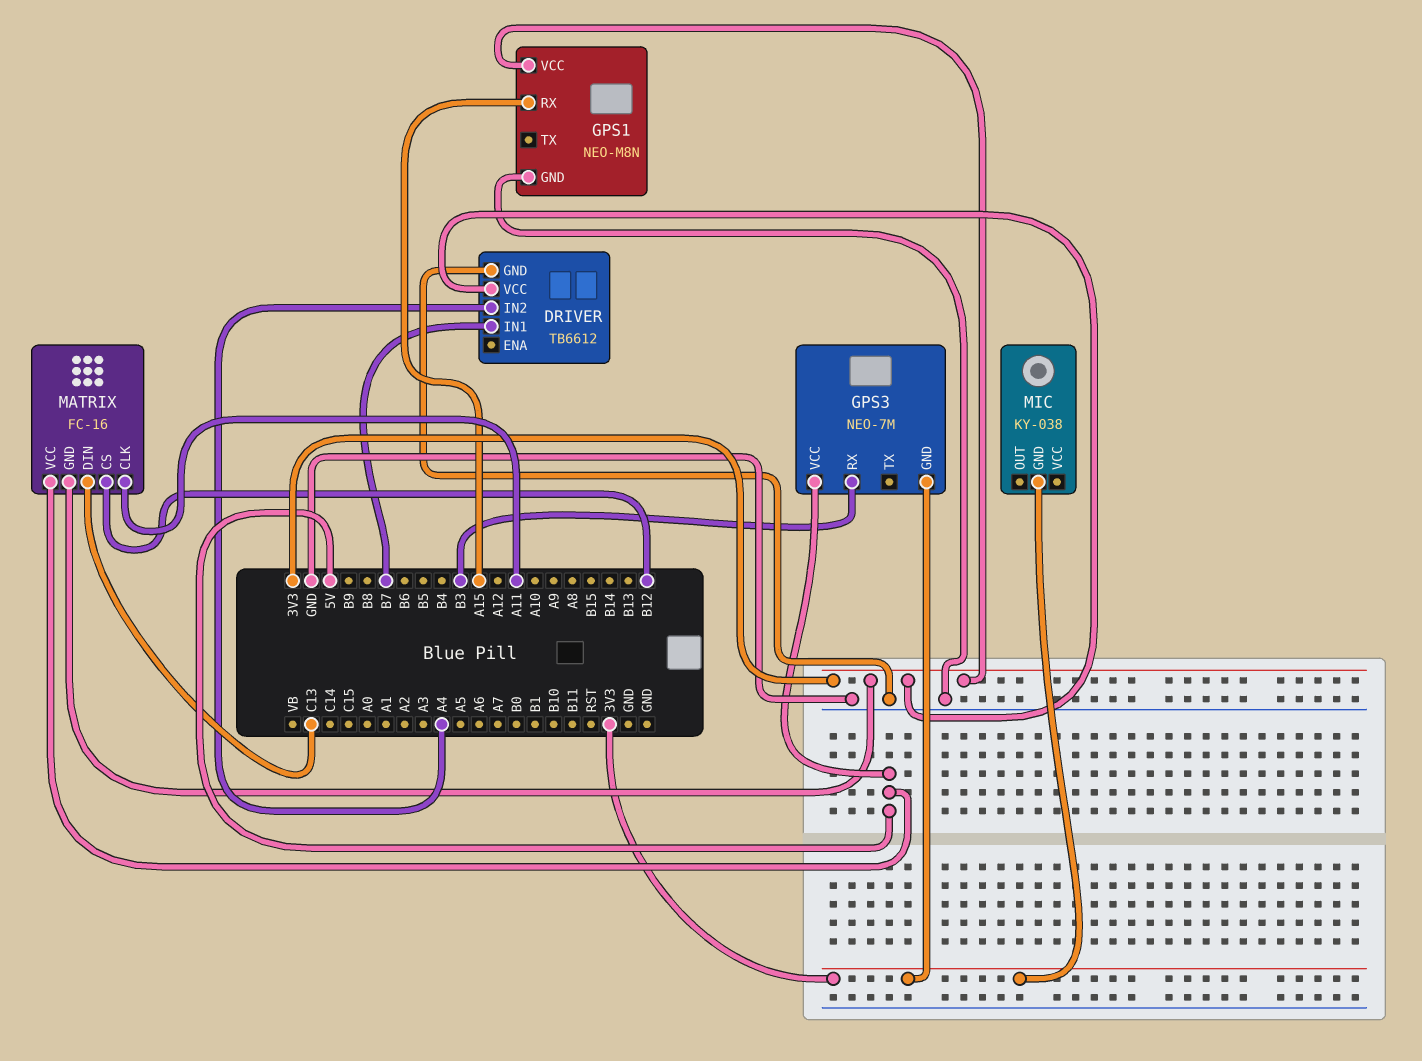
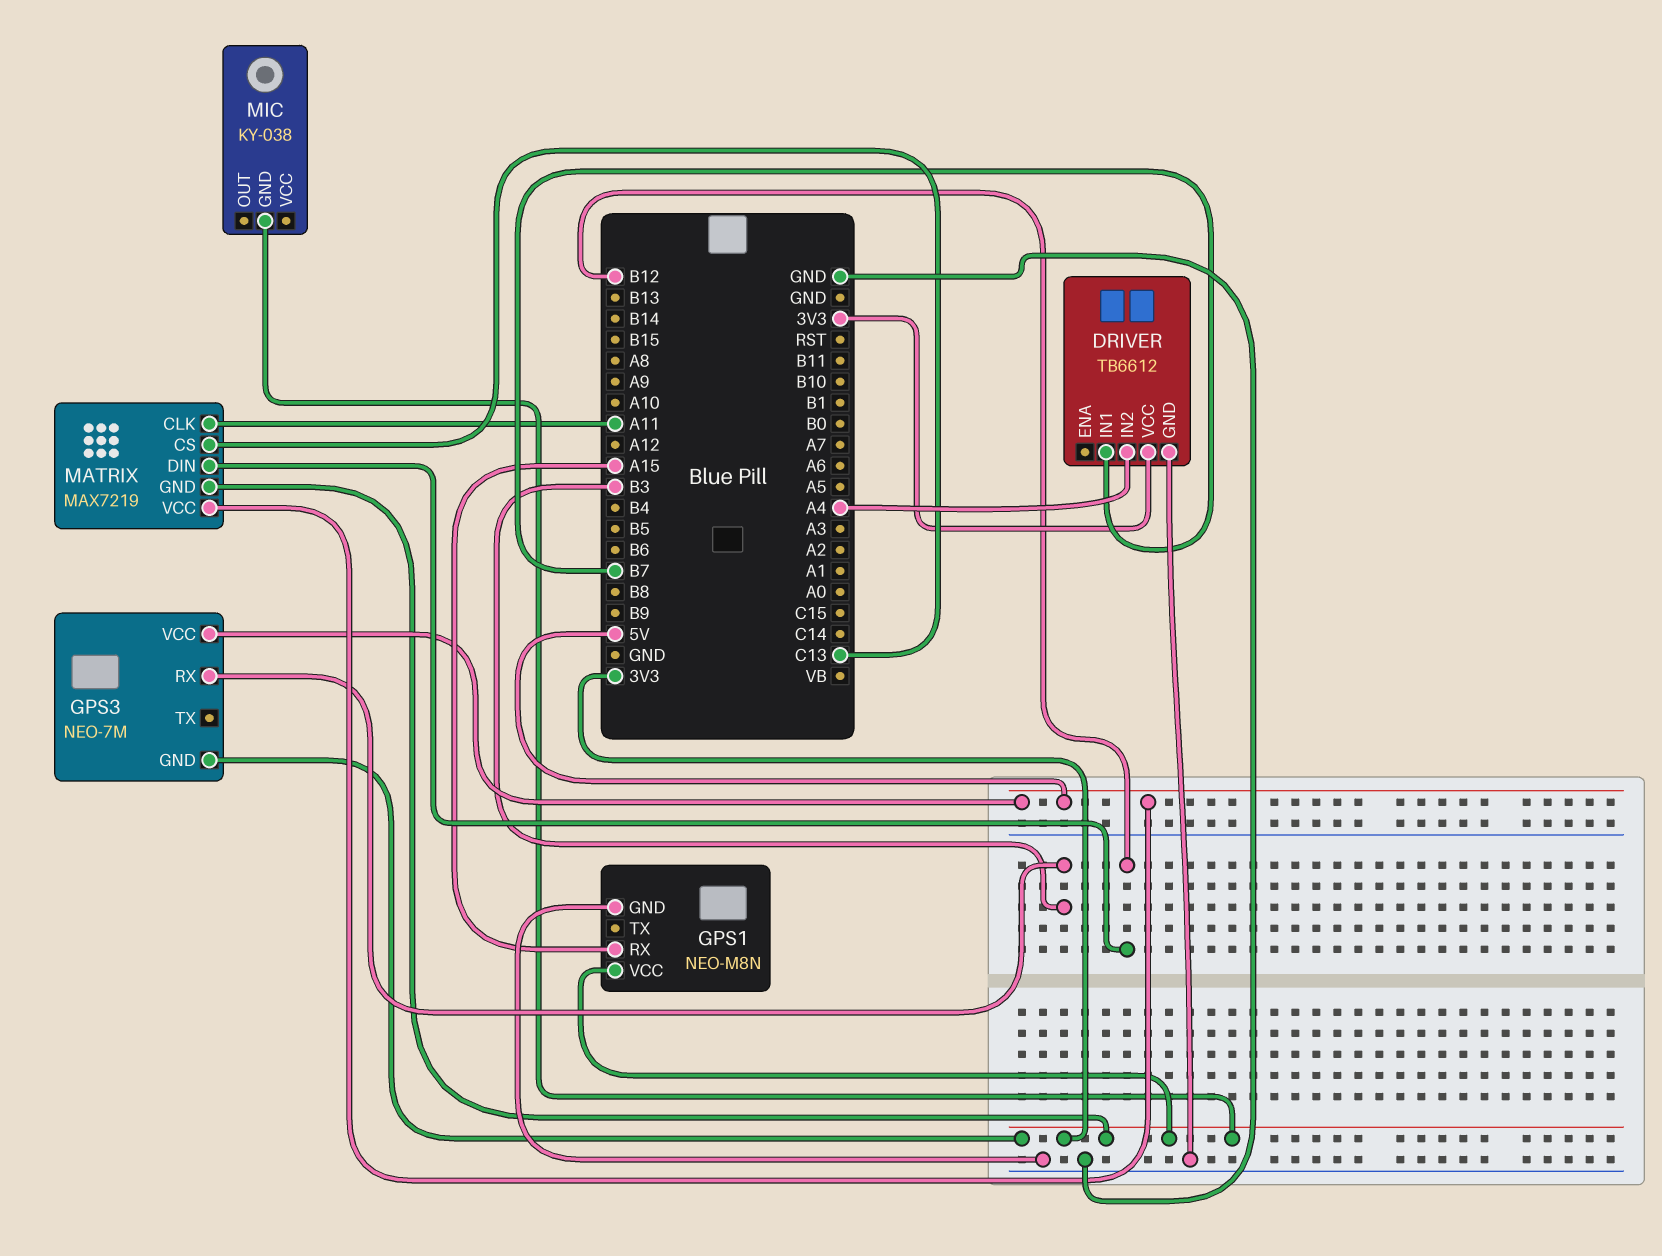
MATRIX: FC-16 -> MAX7219
MATRIX pin CS: B12 -> C13
MATRIX pin DIN: C13 -> B12

